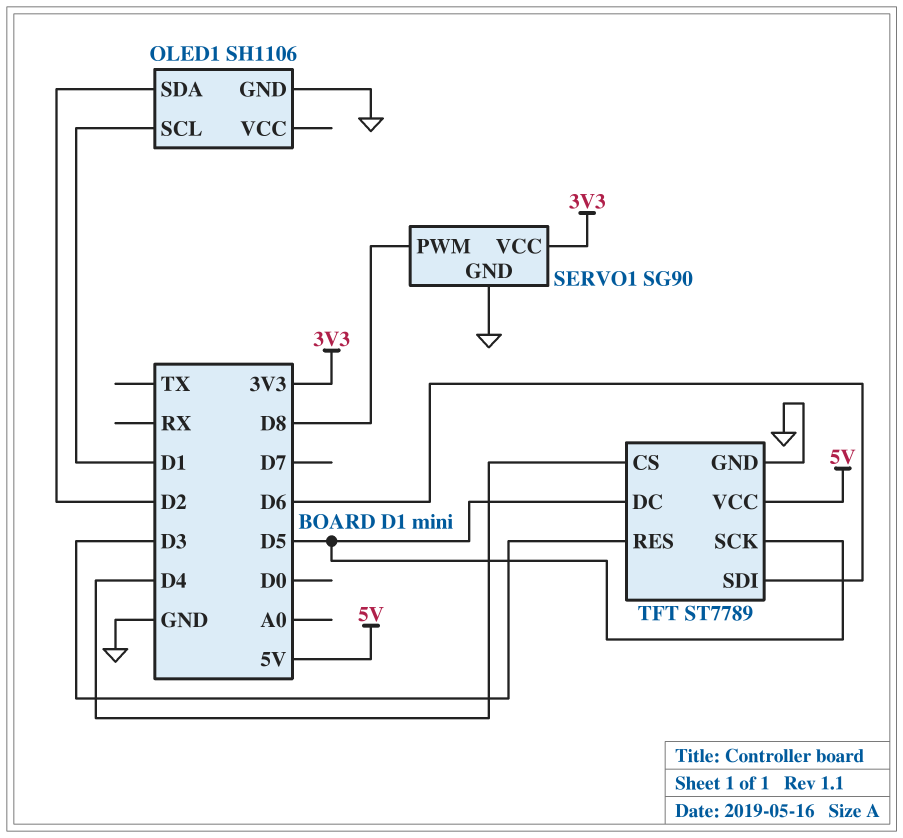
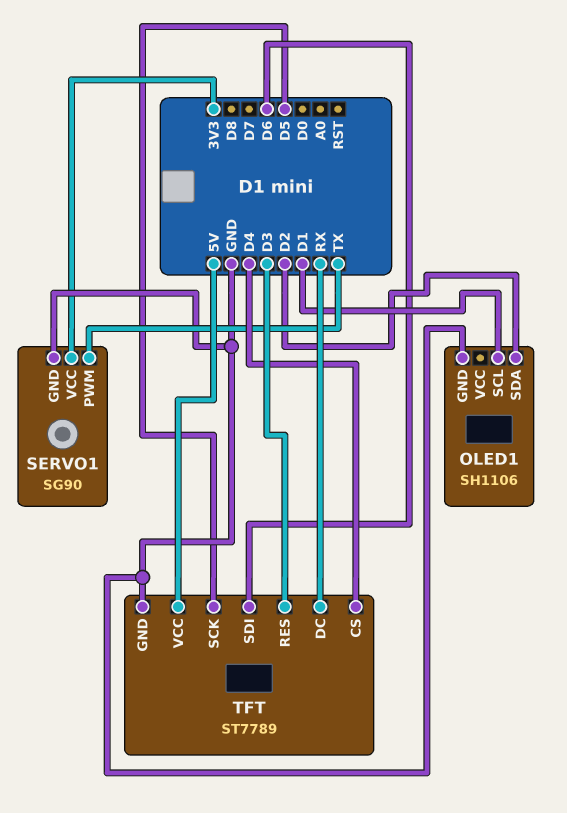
SERVO1 pin PWM: D8 -> TX
TFT pin DC: D5 -> RX

